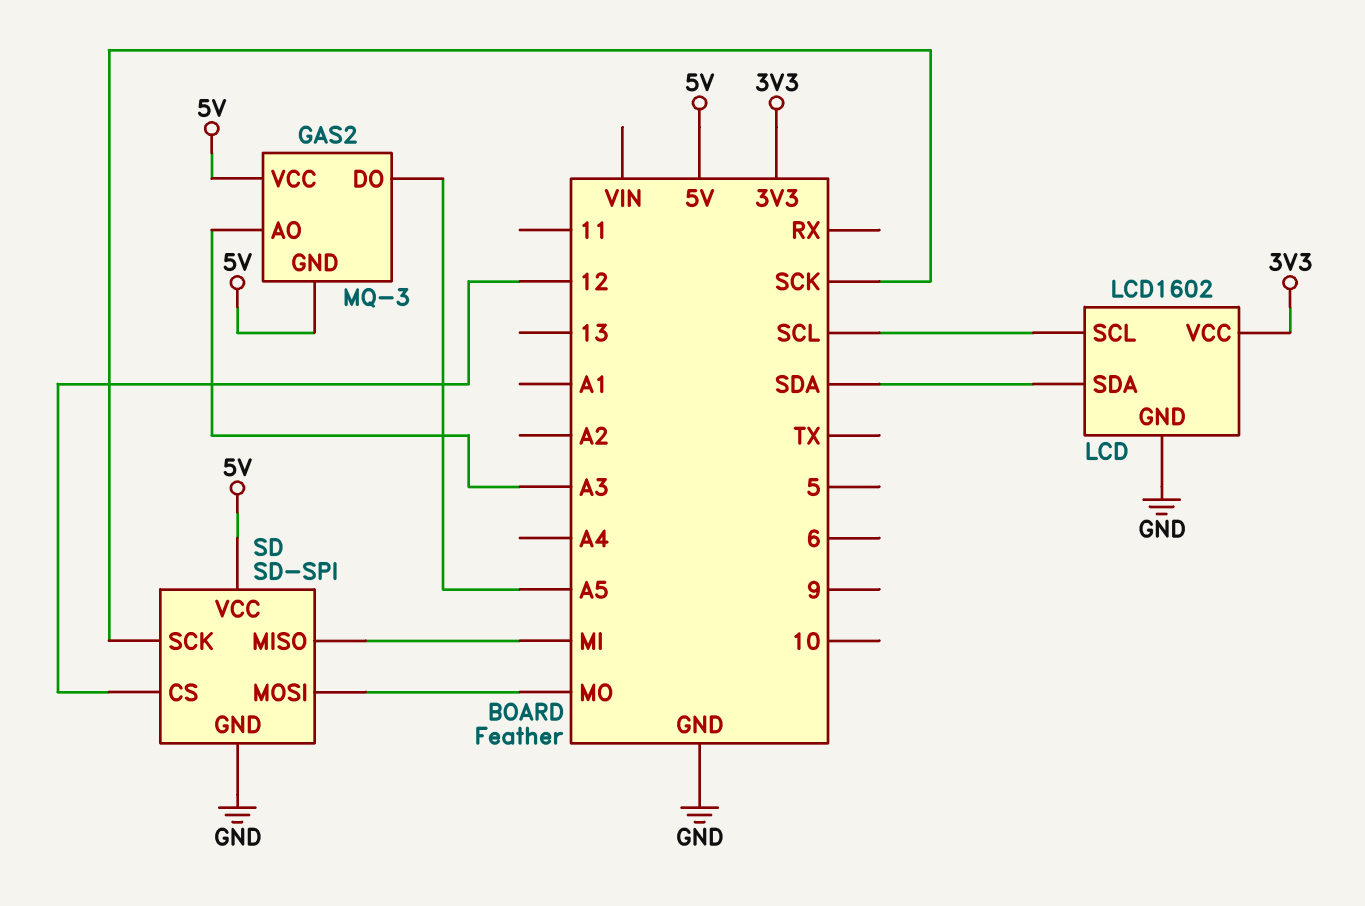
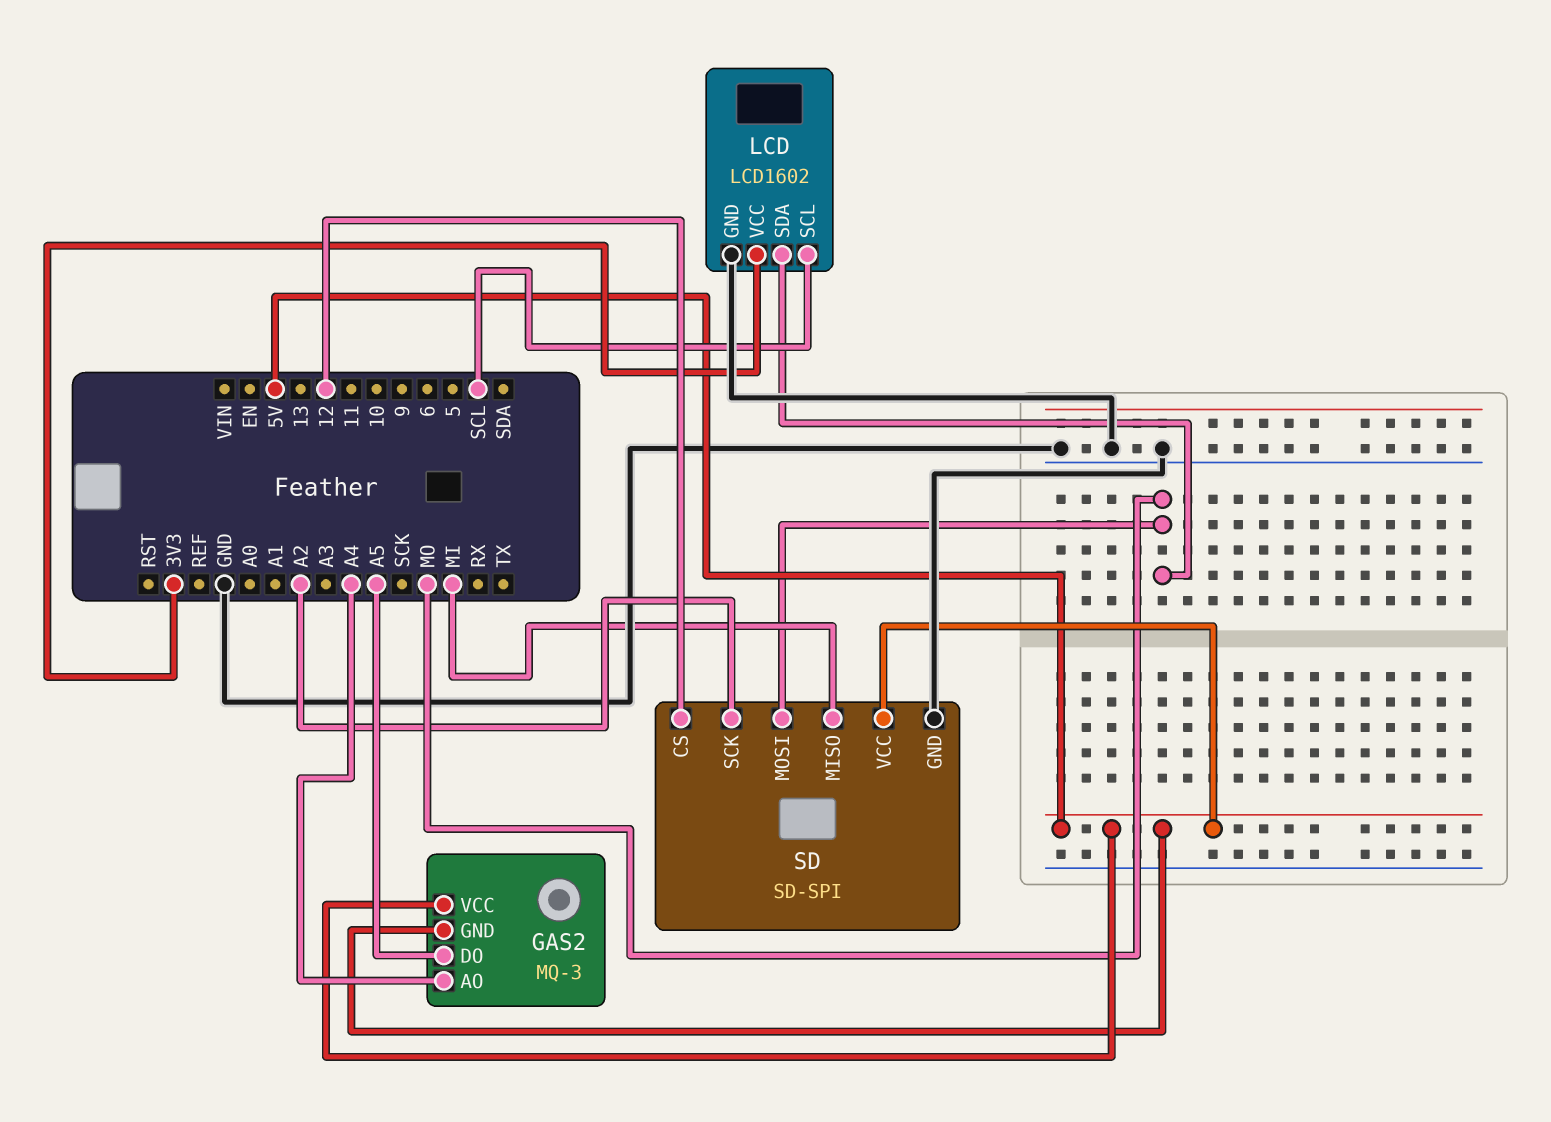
GAS2 pin AO: A3 -> A4
LCD pin SDA: SDA -> MO
SD pin SCK: SCK -> A2

